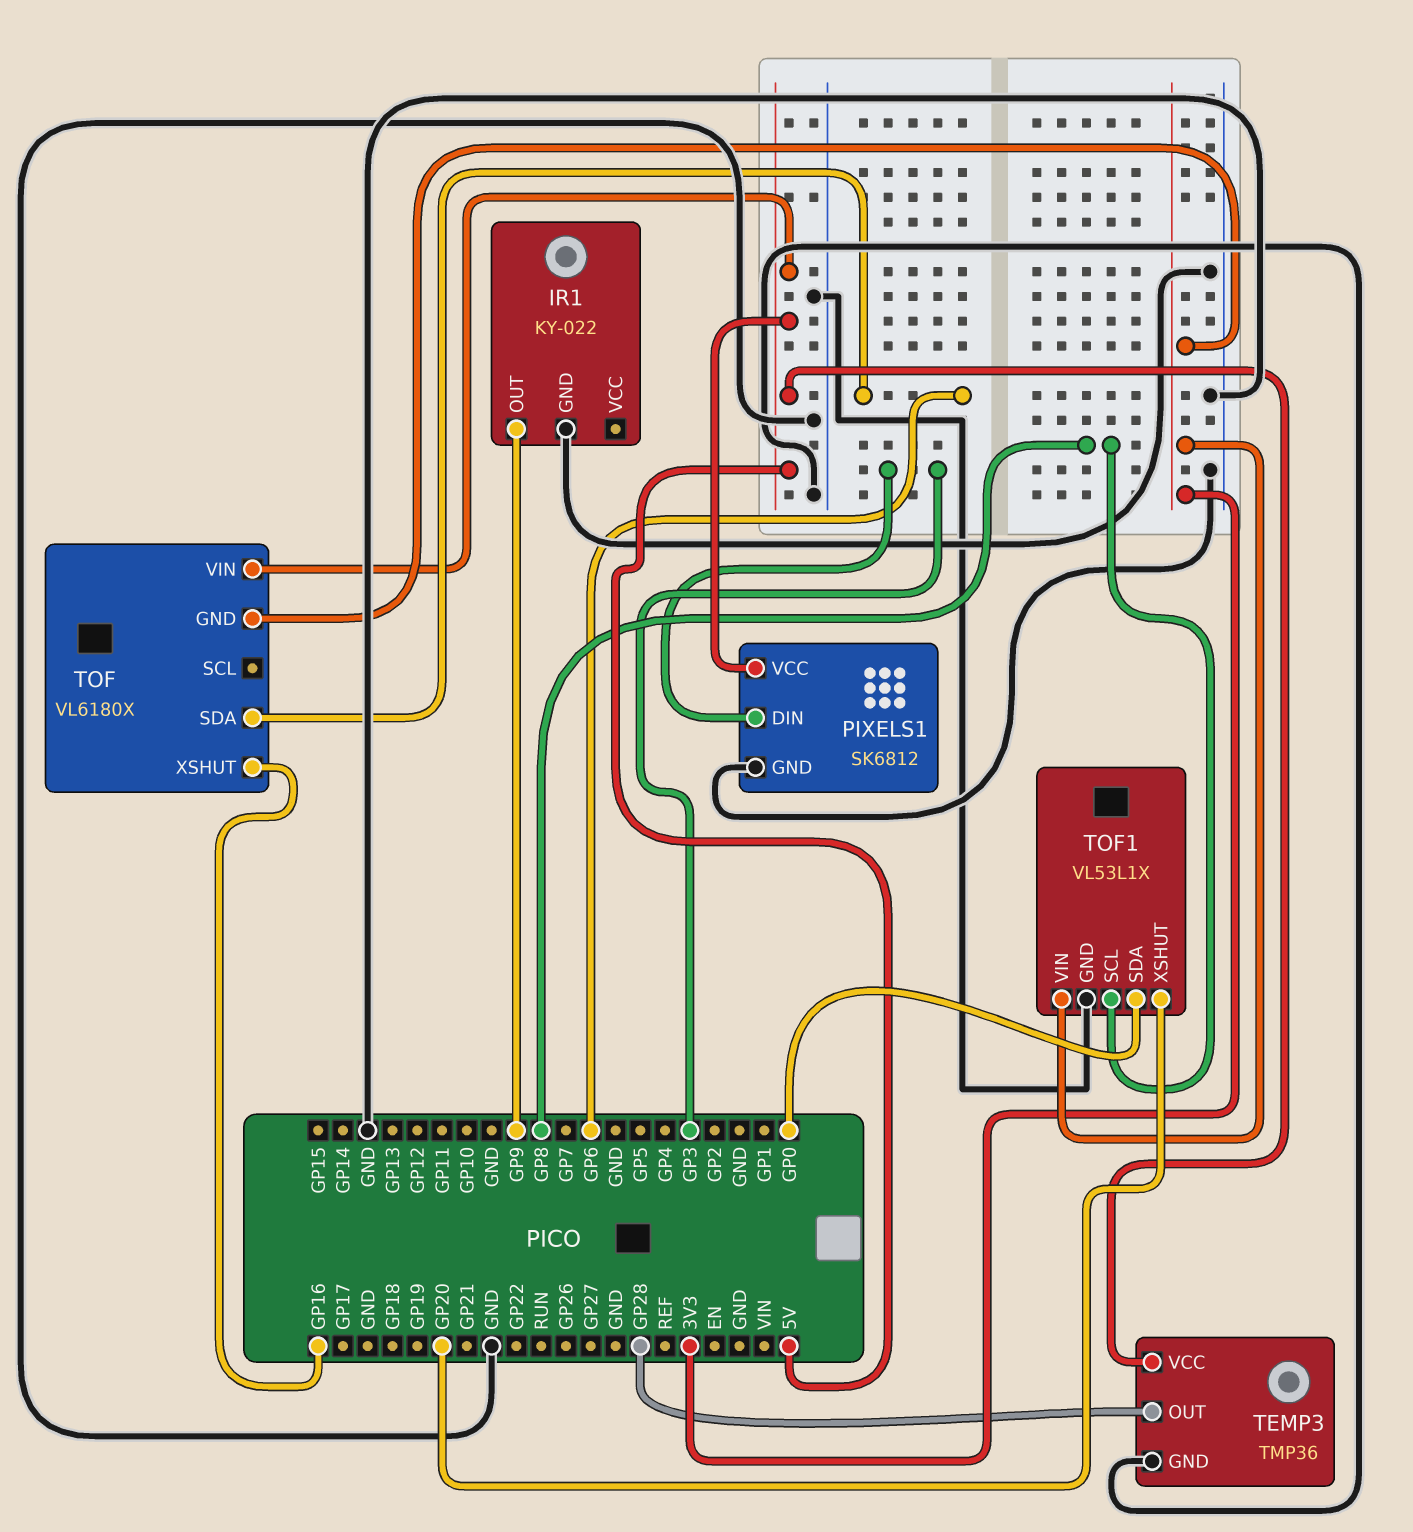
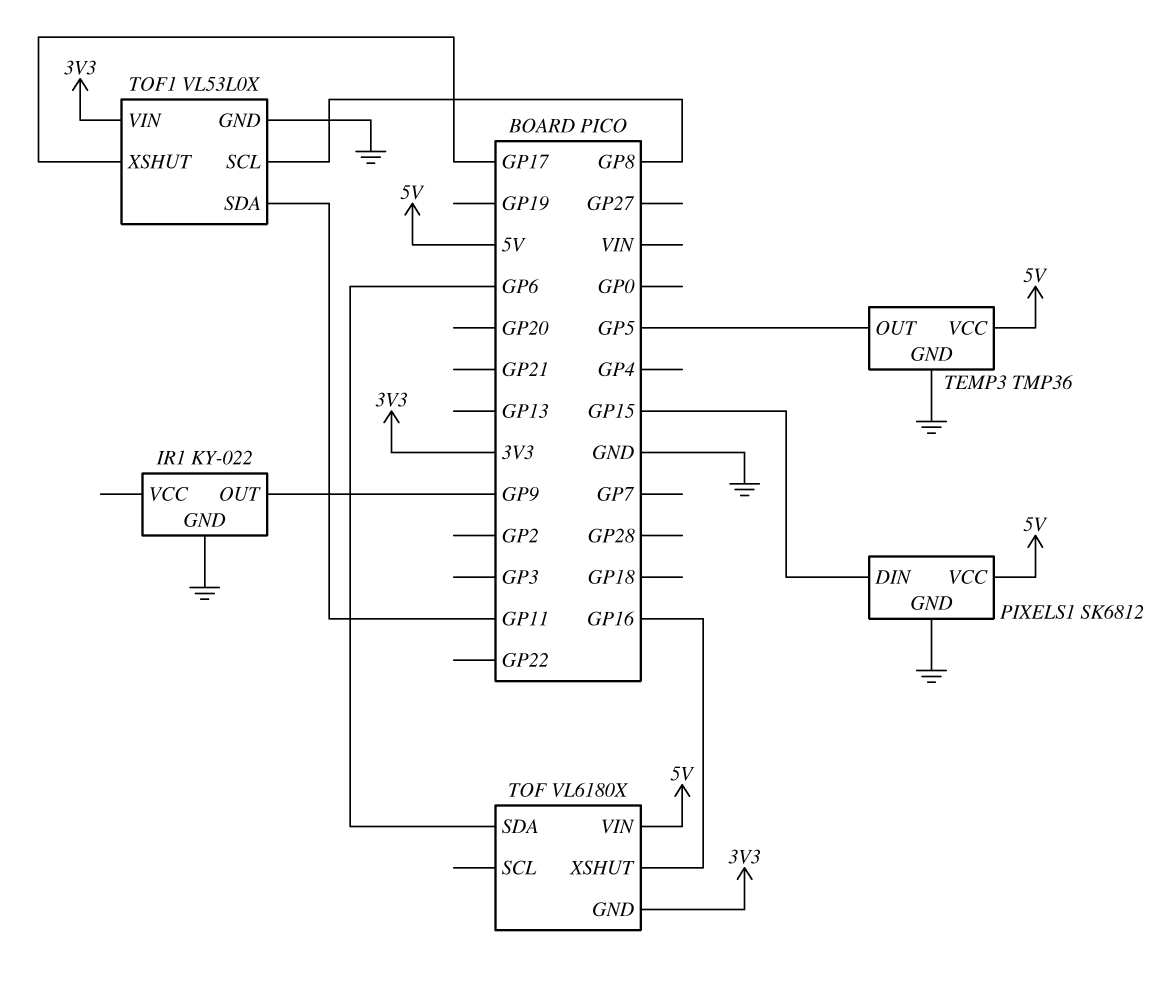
PIXELS1 pin DIN: GP3 -> GP15
TEMP3 pin OUT: GP28 -> GP5
TOF1: VL53L1X -> VL53L0X
TOF1 pin SDA: GP0 -> GP11
TOF1 pin XSHUT: GP20 -> GP17

